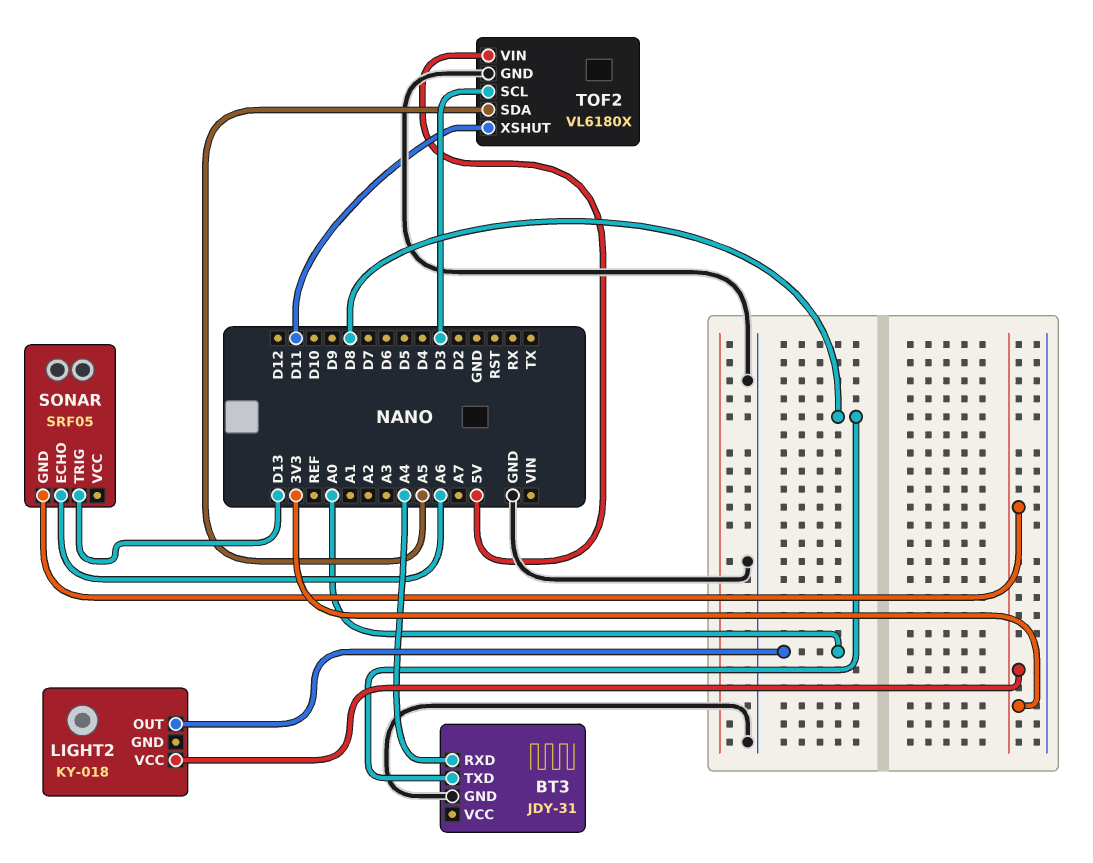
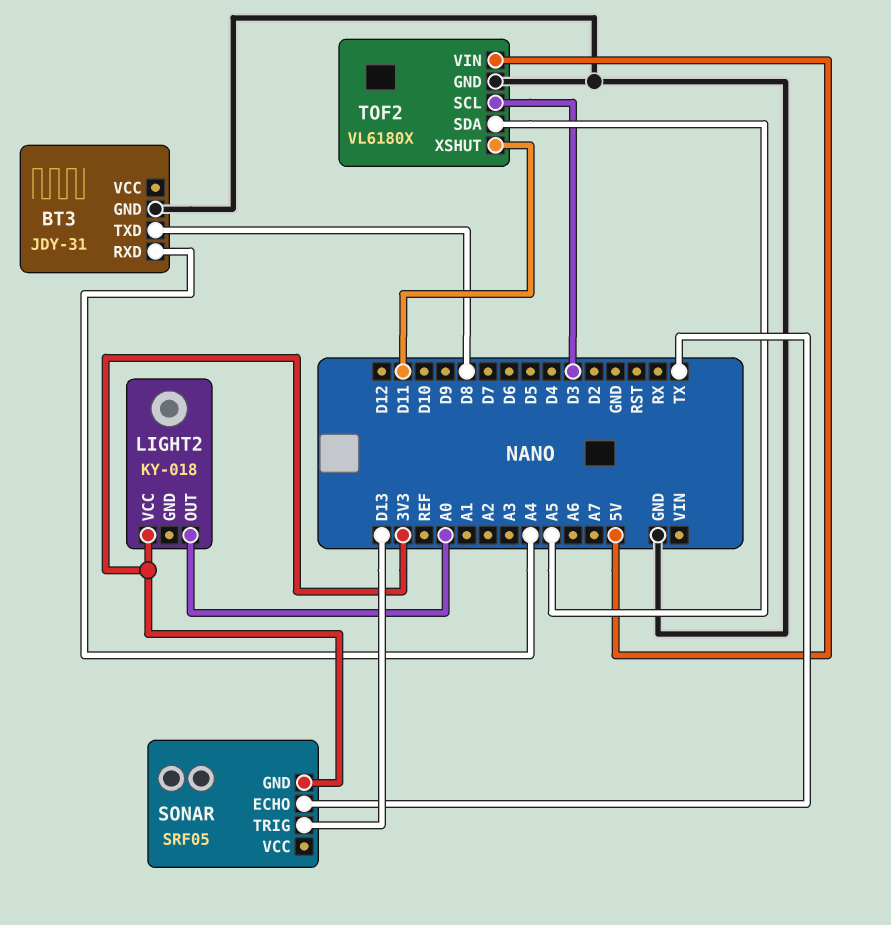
SONAR pin ECHO: A6 -> TX

